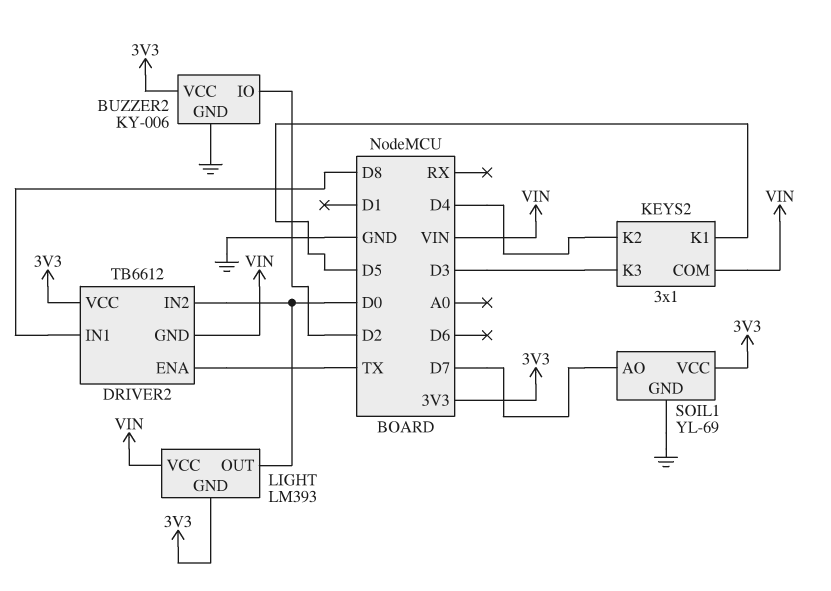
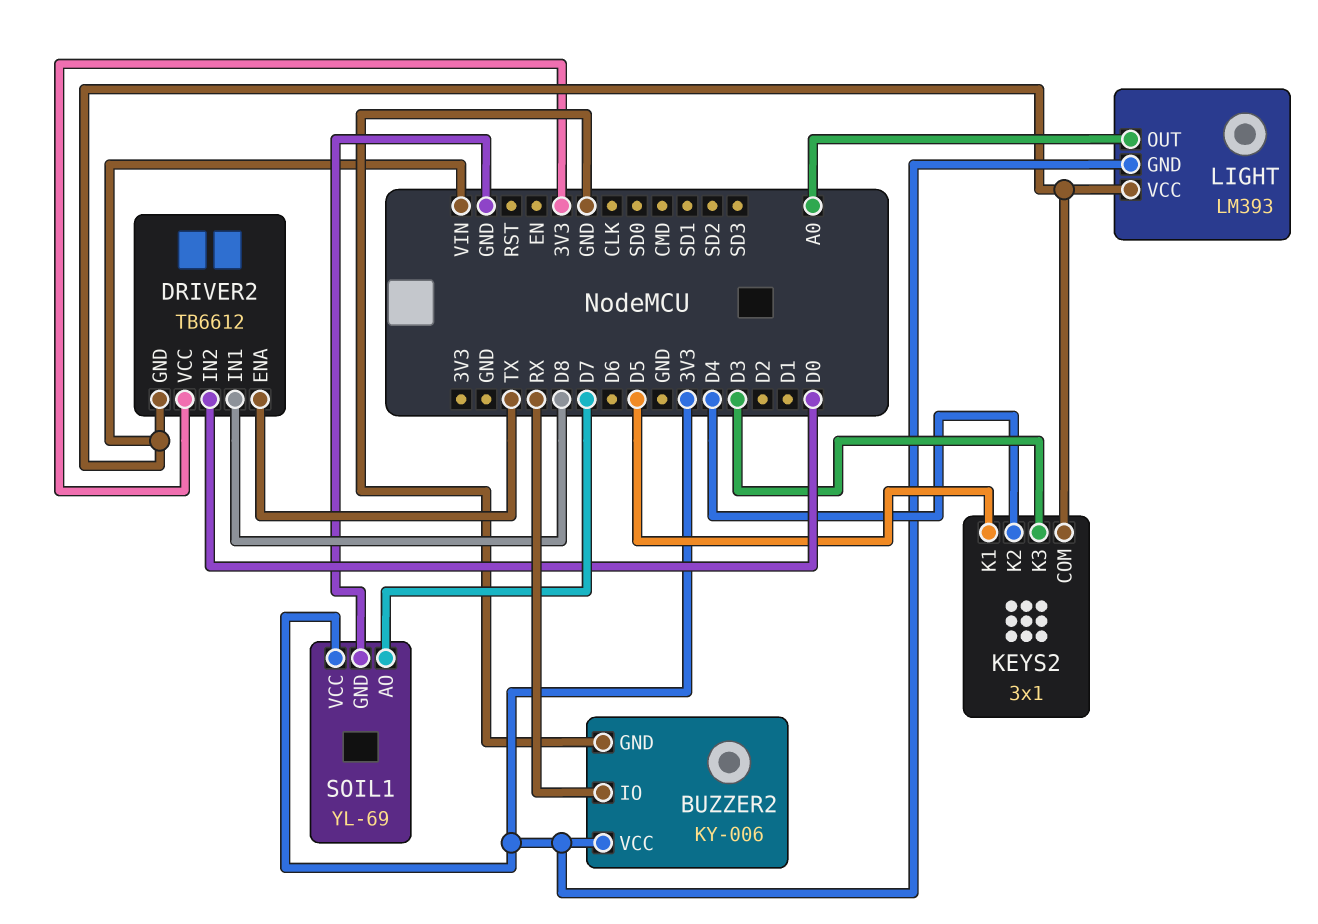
BUZZER2 pin IO: D2 -> RX
LIGHT pin OUT: D0 -> A0

